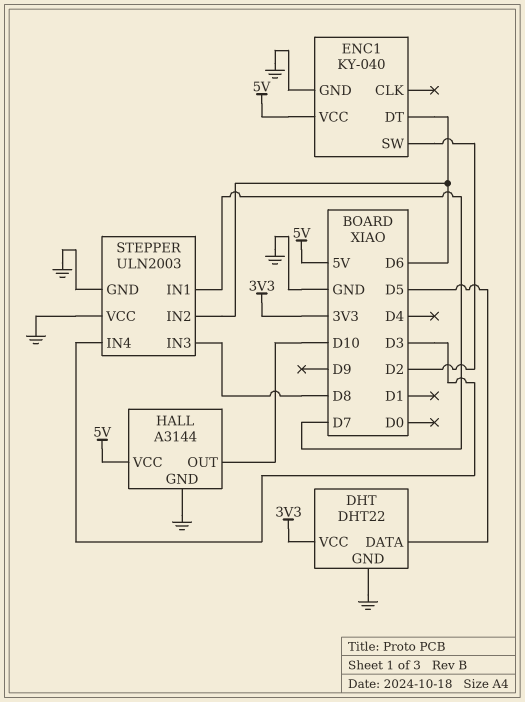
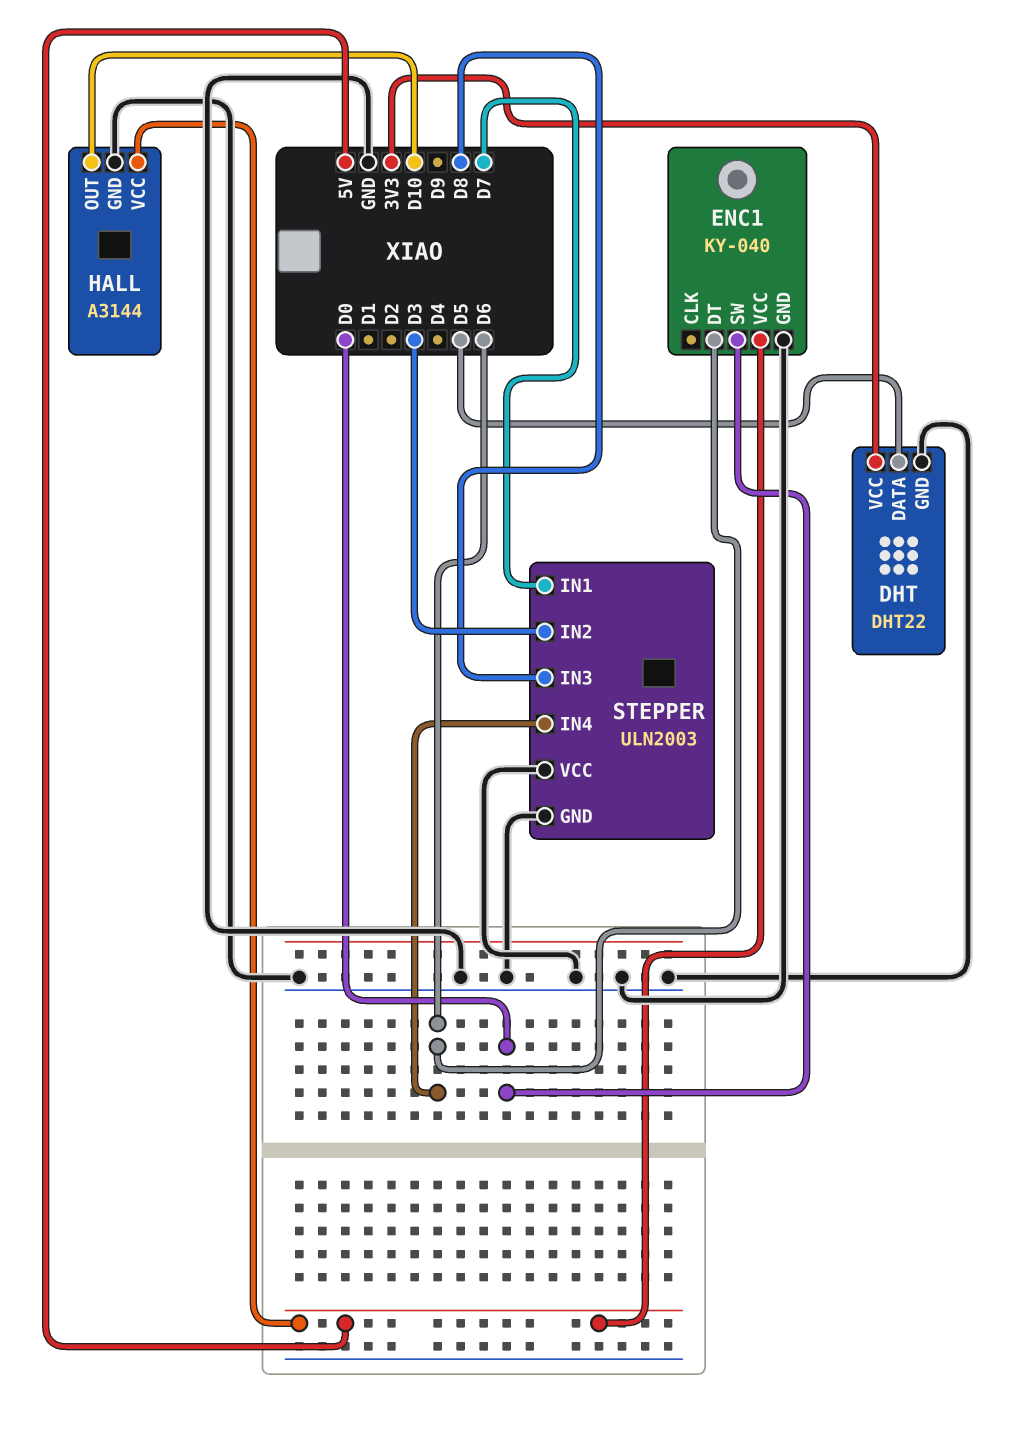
ENC1 pin SW: D2 -> D0
STEPPER pin IN2: D6 -> D3
STEPPER pin IN4: D3 -> D6

